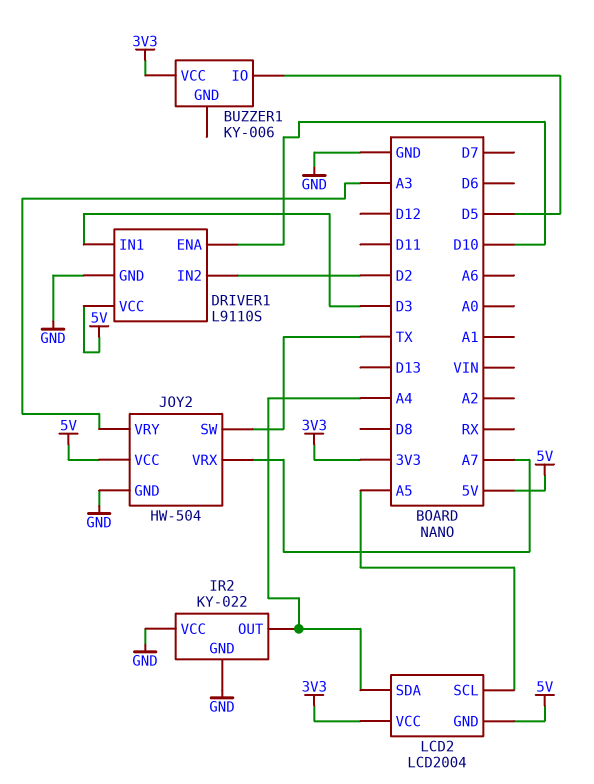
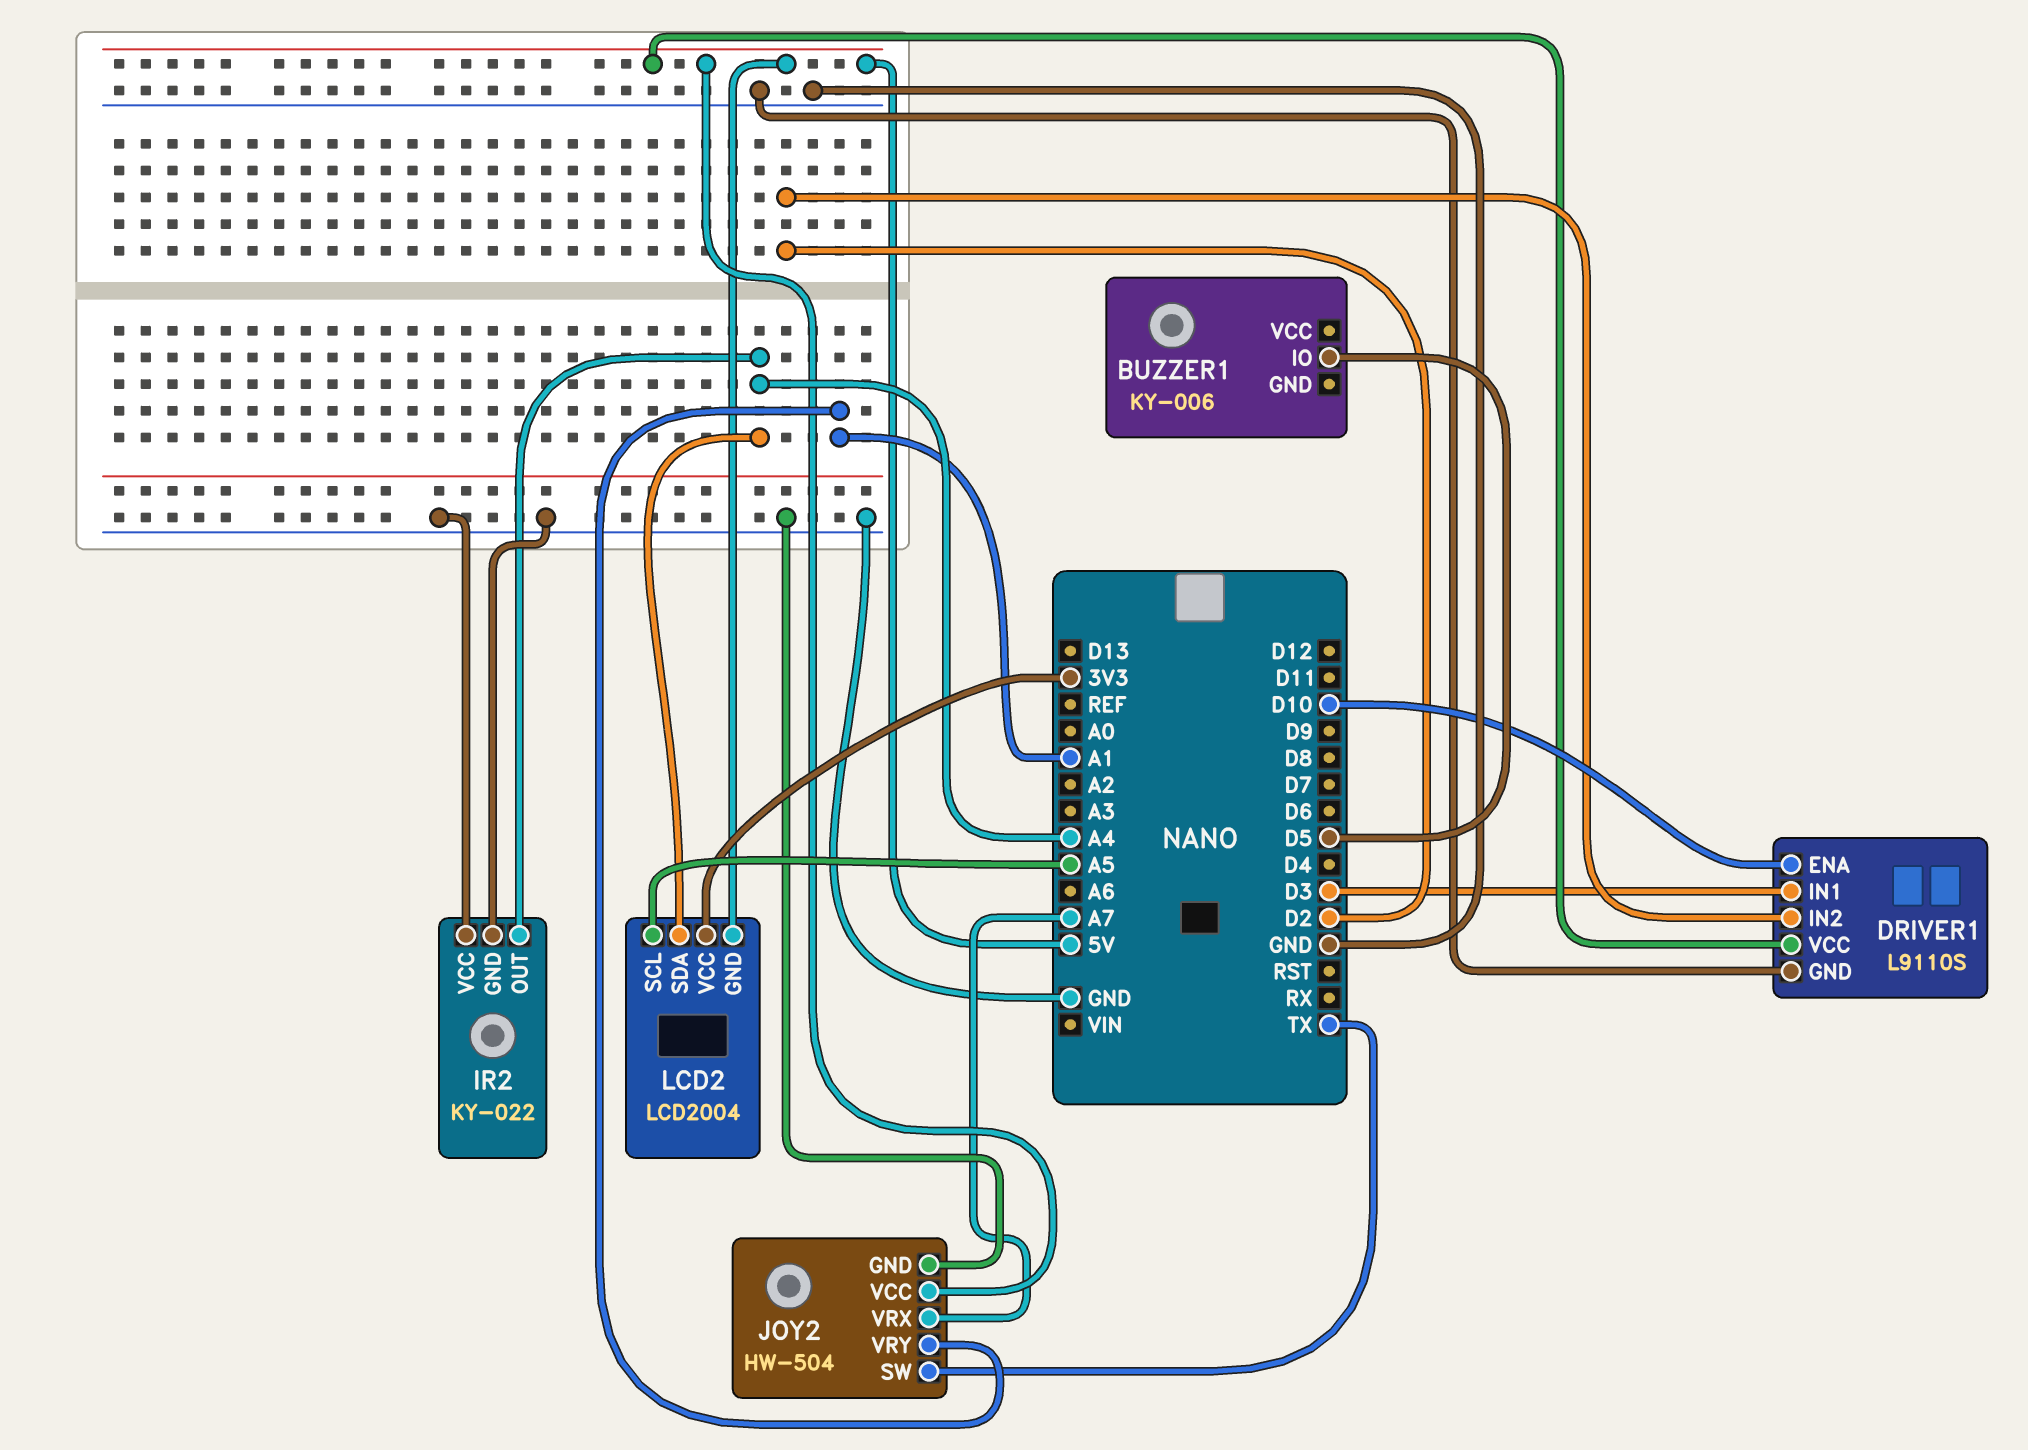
BUZZER1 pin VCC: 3V3 -> none
JOY2 pin VRY: A3 -> A1

